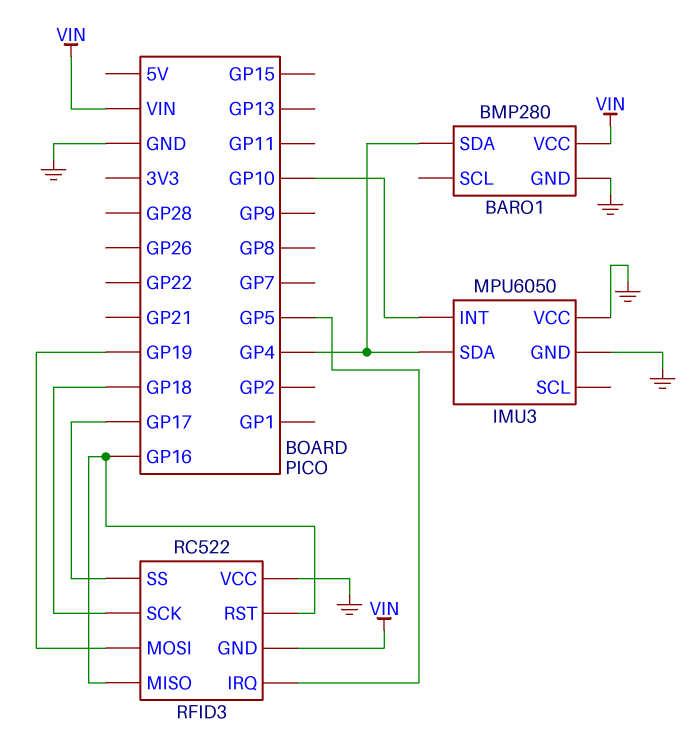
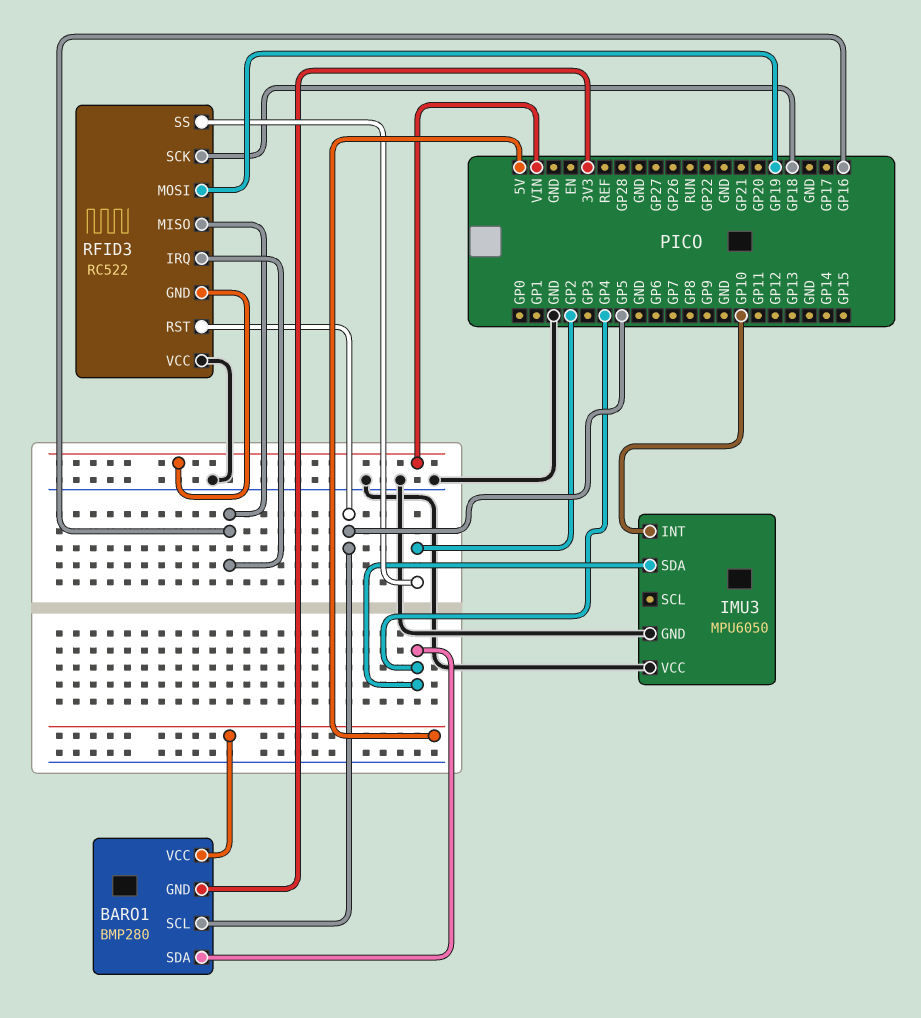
BARO1 pin GND: GND -> 3V3
BARO1 pin SCL: none -> GP5
BARO1 pin VCC: VIN -> 5V
RFID3 pin IRQ: GP5 -> GP16
RFID3 pin RST: GP16 -> GP5
RFID3 pin SS: GP17 -> GP2

